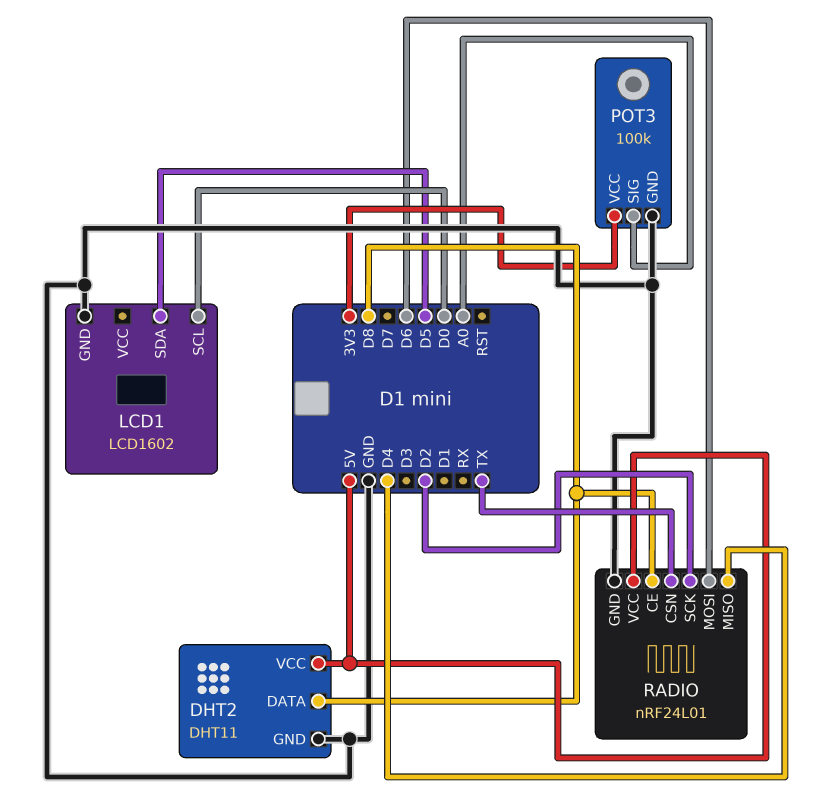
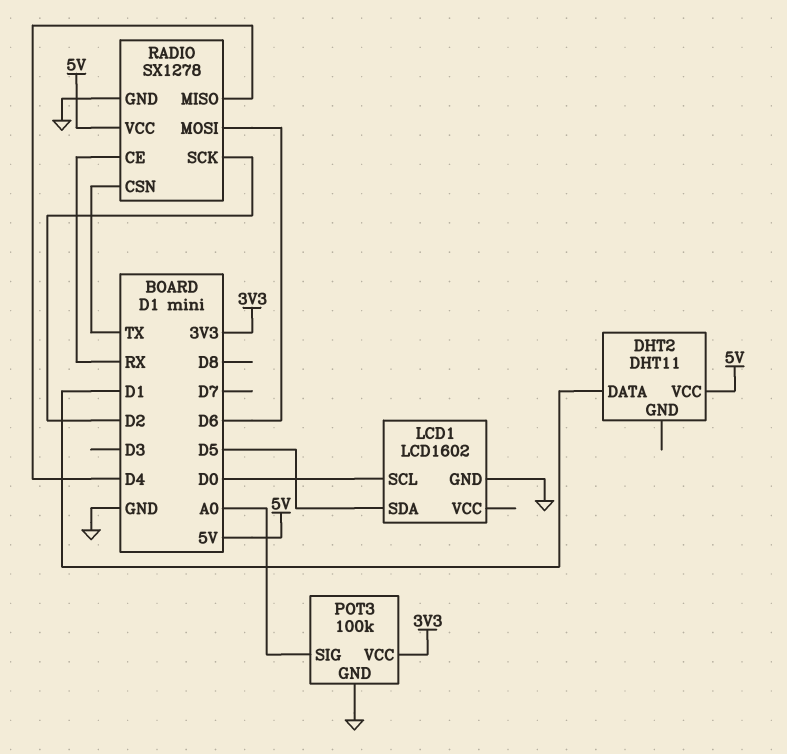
DHT2 pin DATA: D8 -> D1
DHT2 pin GND: GND -> none
RADIO: nRF24L01 -> SX1278
RADIO pin CE: D8 -> RX

